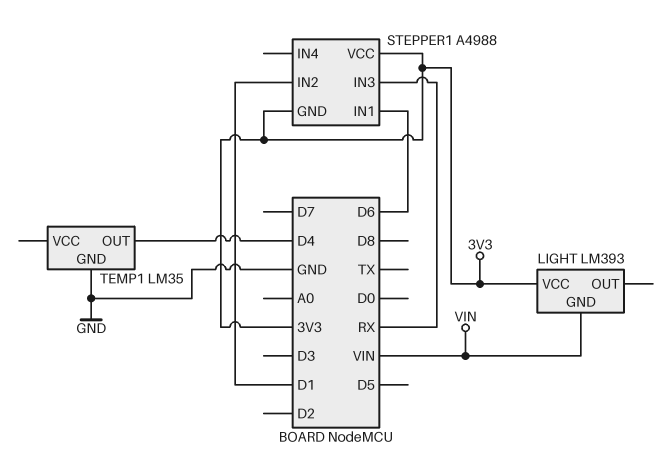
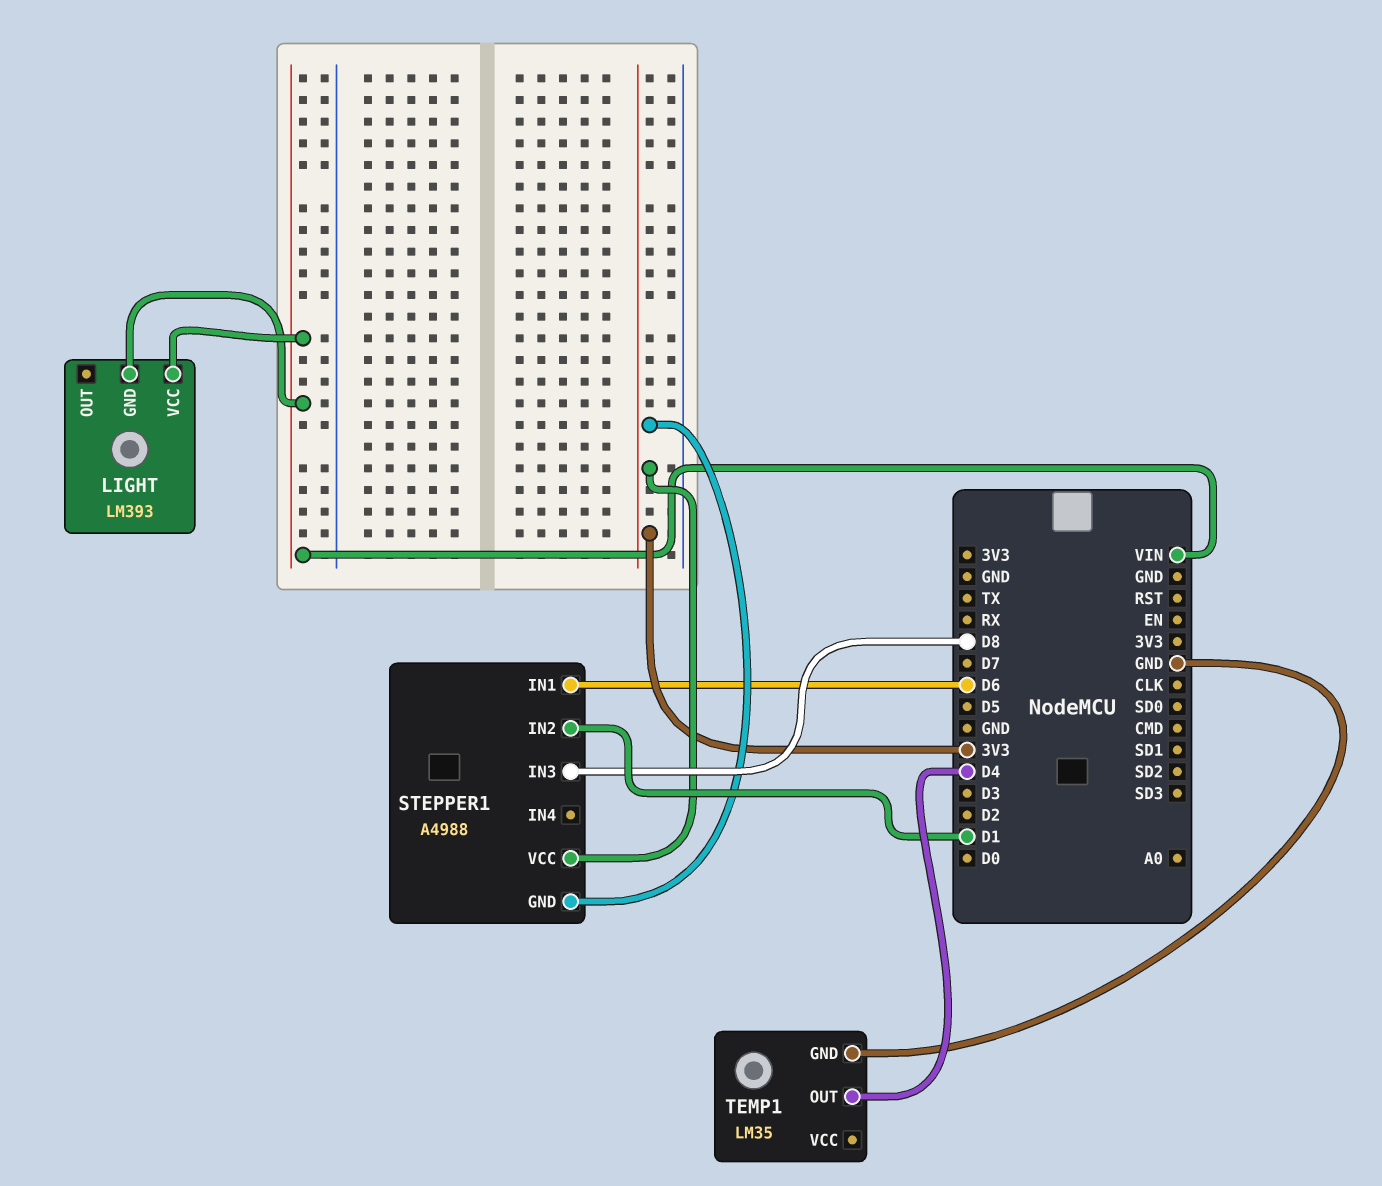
LIGHT pin VCC: 3V3 -> VIN
STEPPER1 pin IN3: RX -> D8

